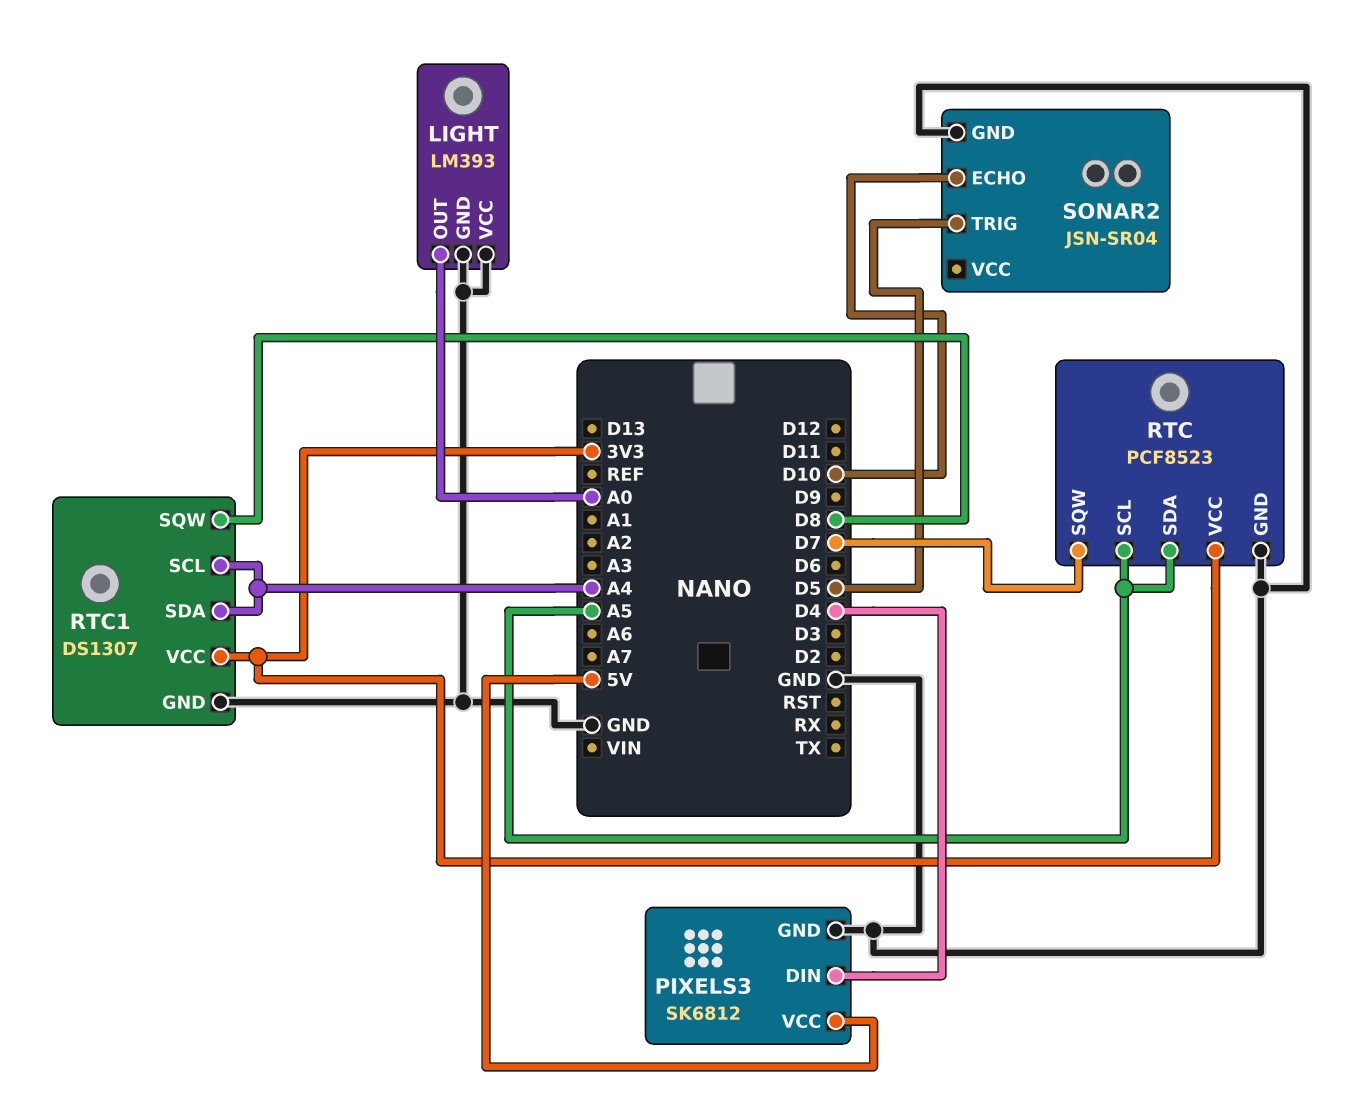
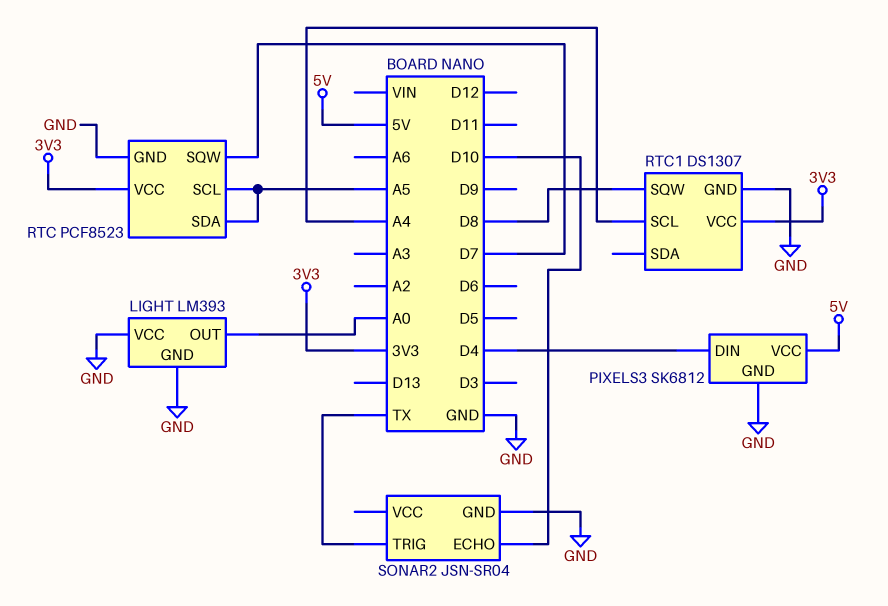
RTC1 pin SDA: A4 -> none
SONAR2 pin TRIG: D5 -> TX

